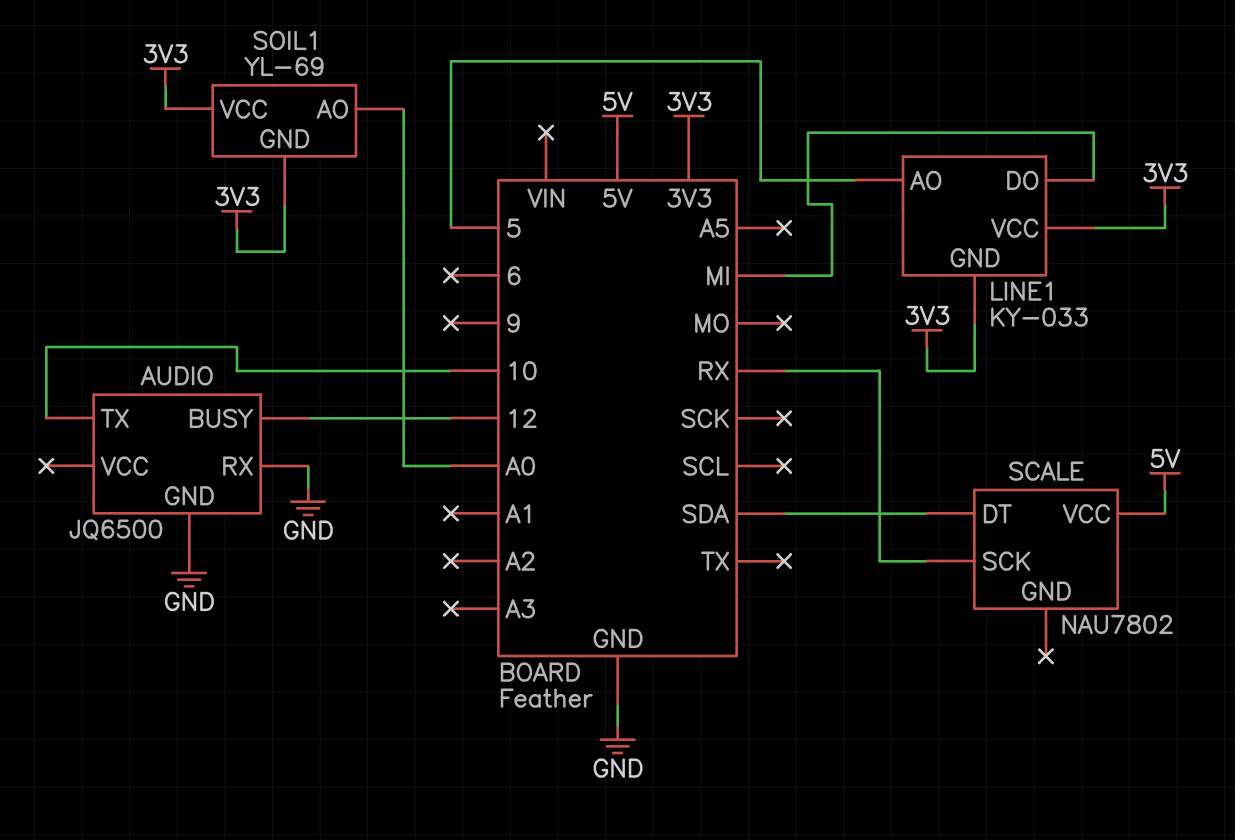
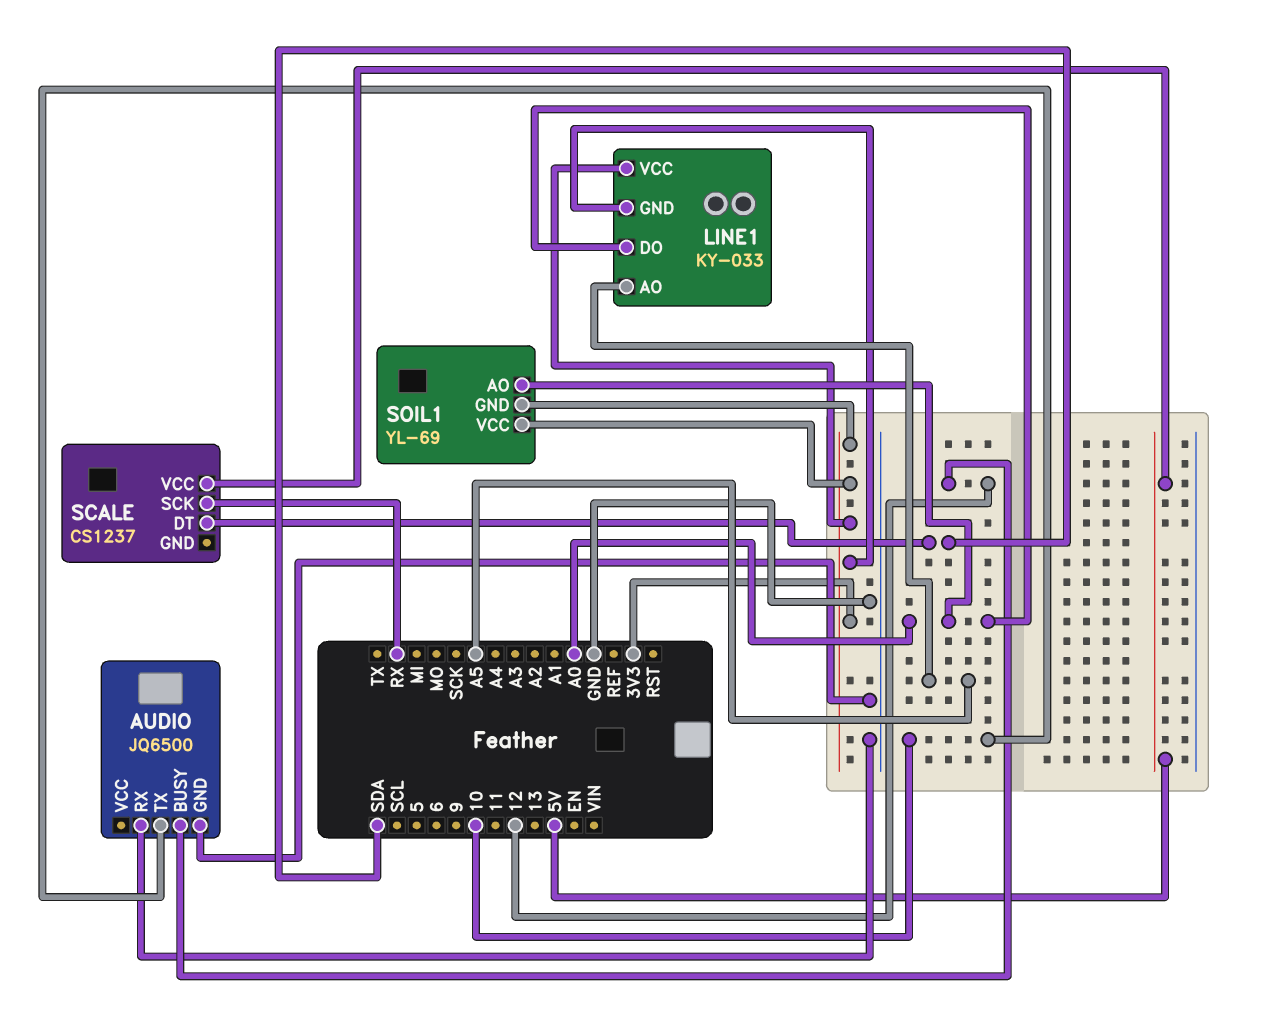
LINE1 pin AO: 5 -> A5
LINE1 pin DO: MI -> A0
SCALE: NAU7802 -> CS1237

